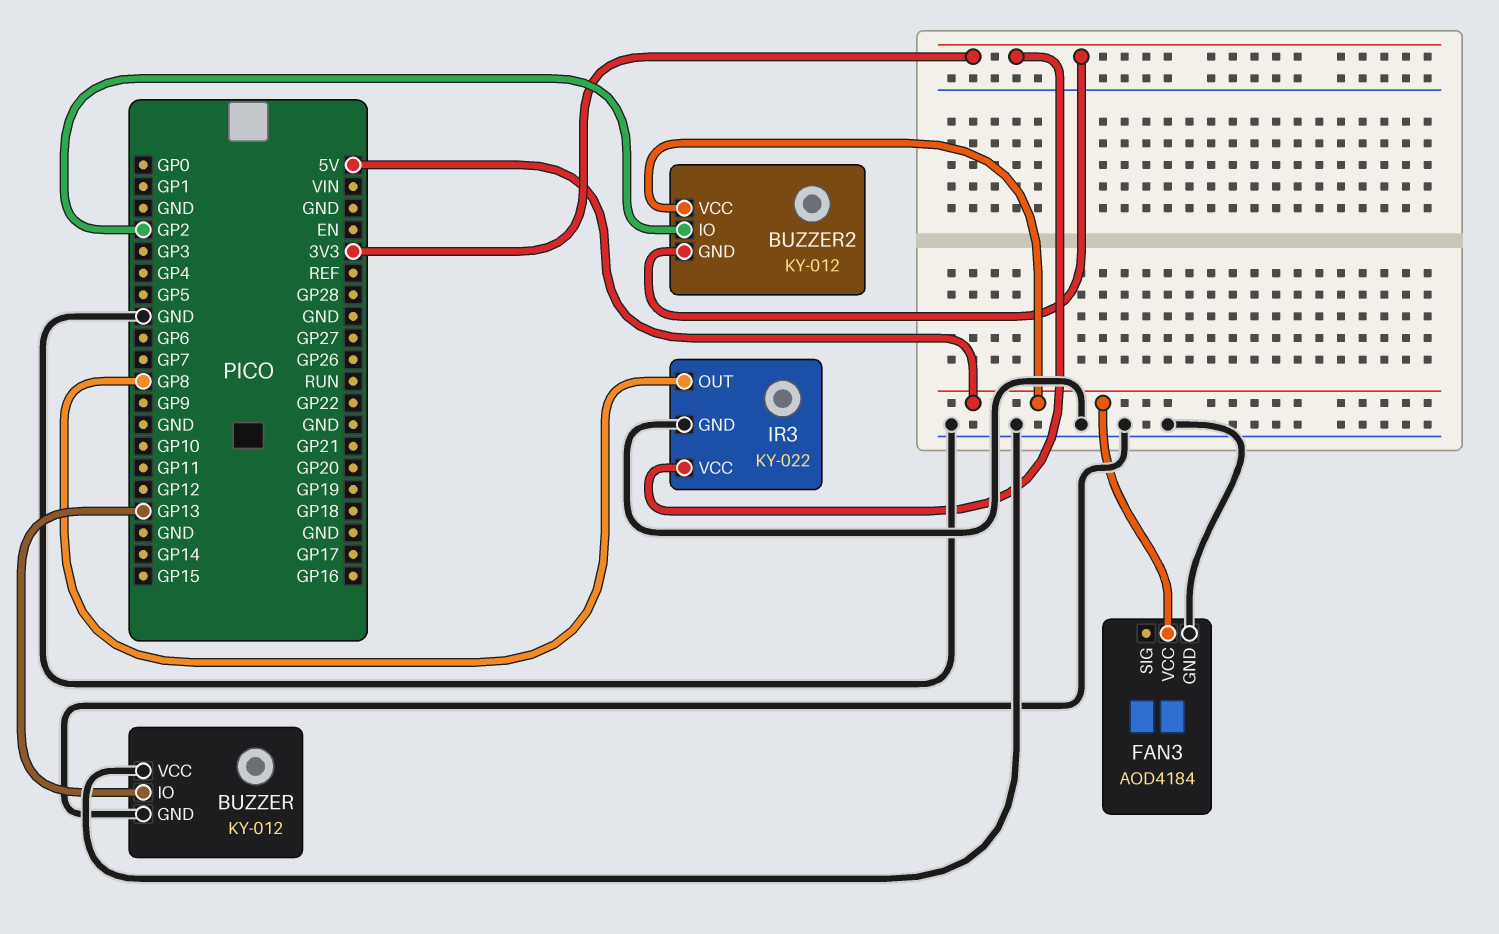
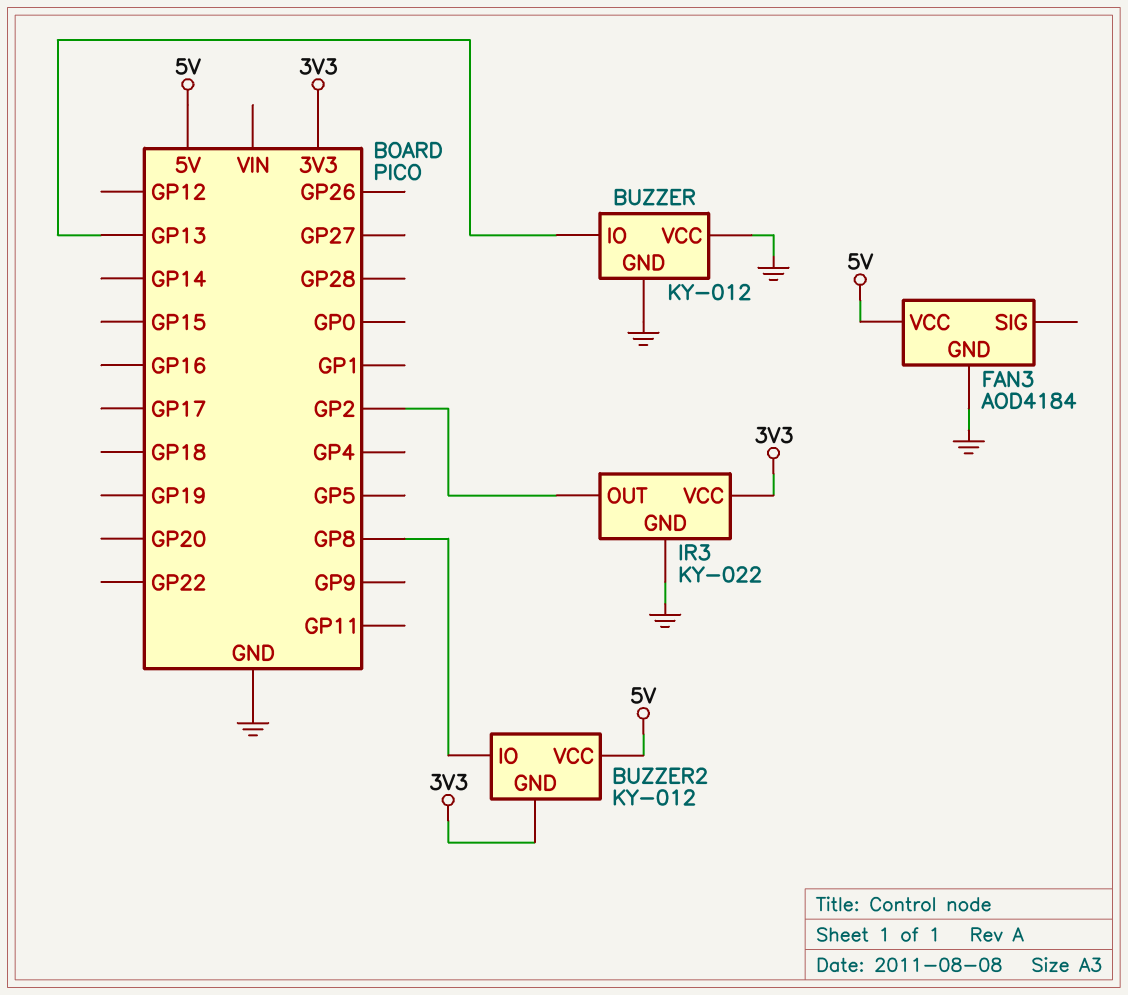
BUZZER2 pin IO: GP2 -> GP8
IR3 pin OUT: GP8 -> GP2

